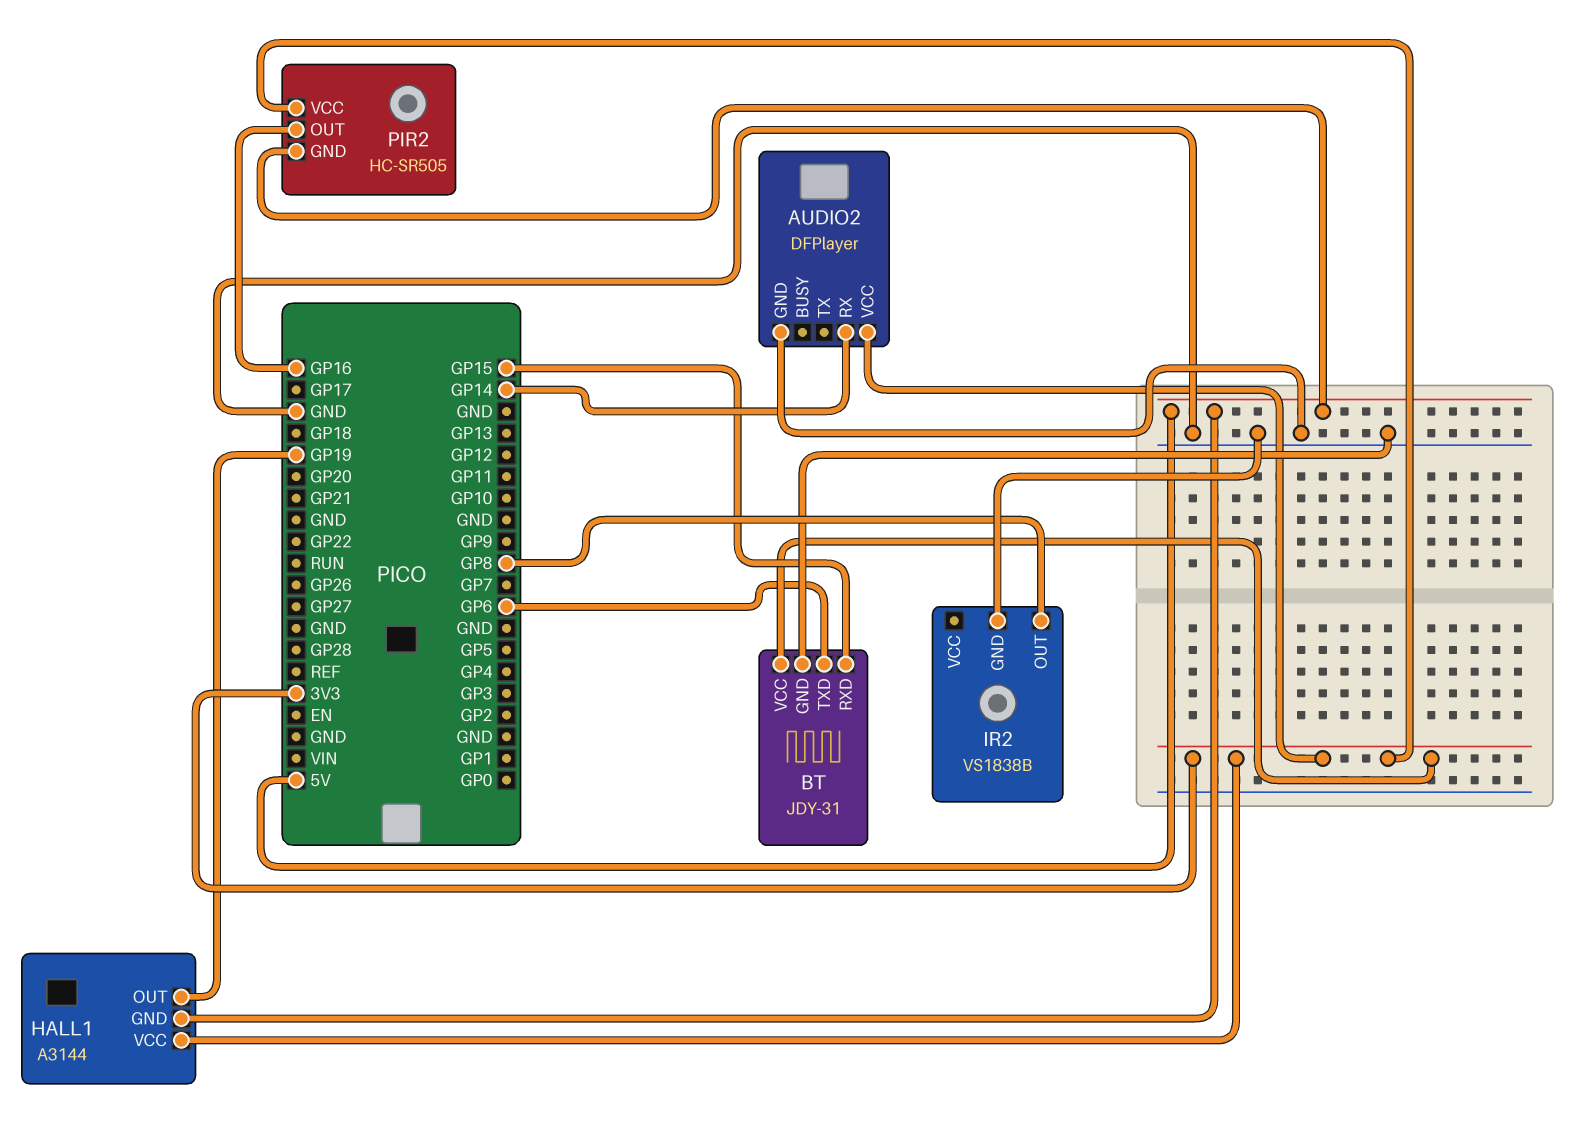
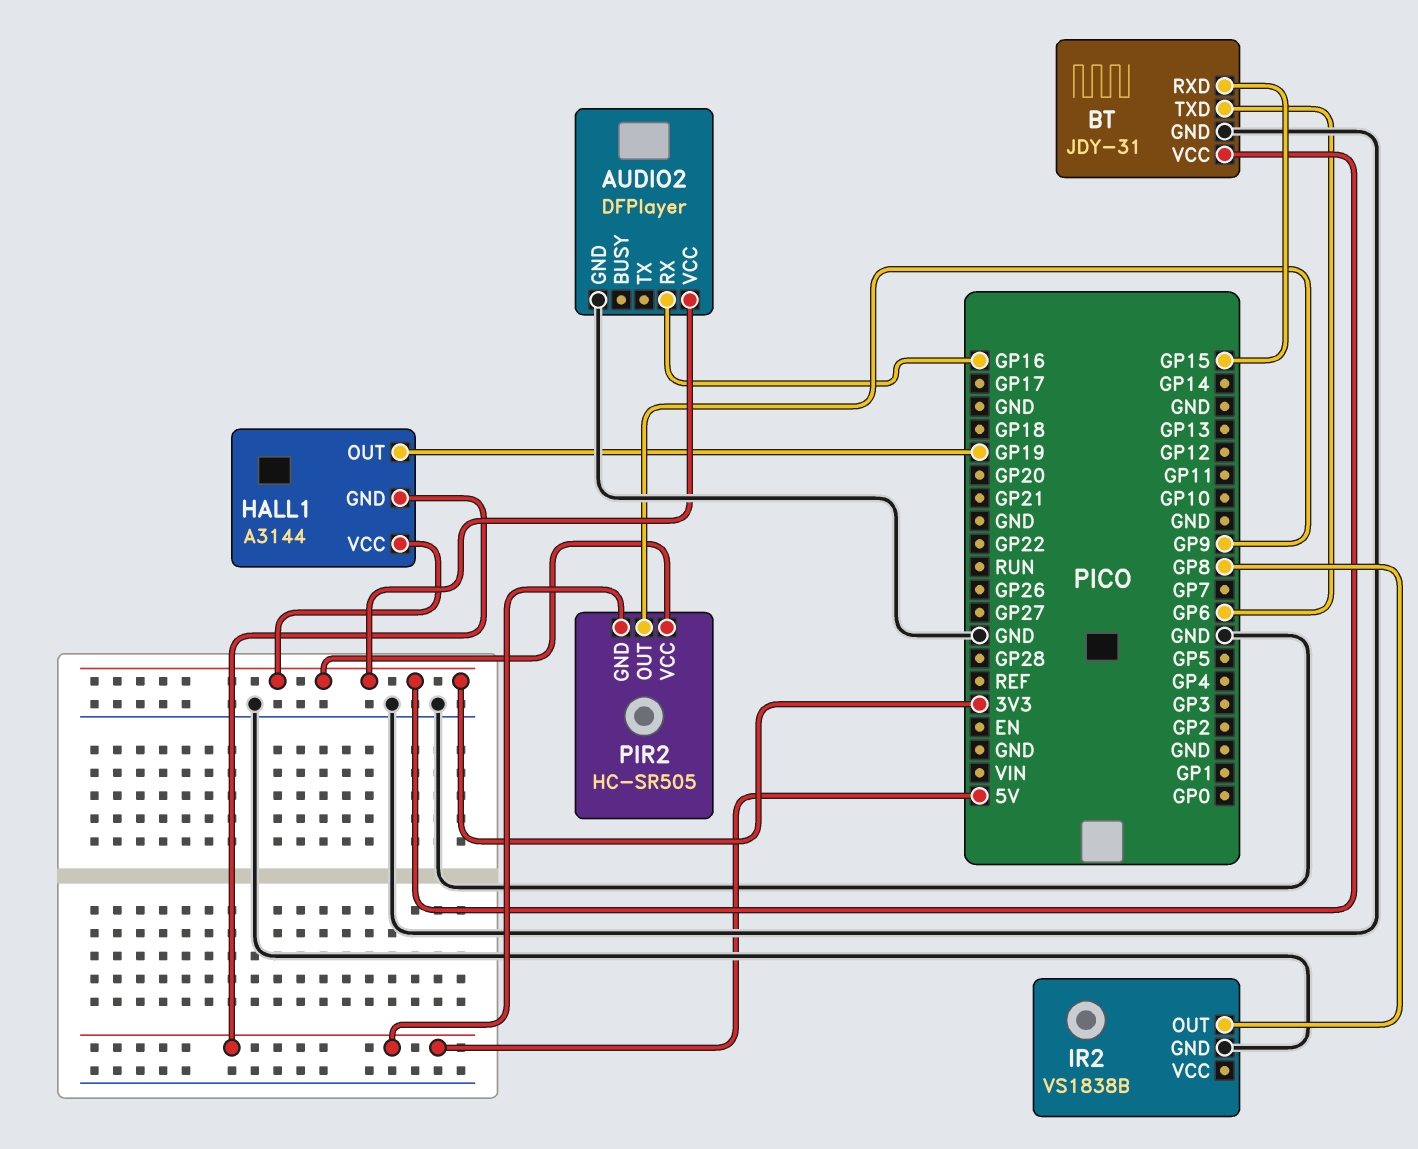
AUDIO2 pin RX: GP14 -> GP16
PIR2 pin OUT: GP16 -> GP9

